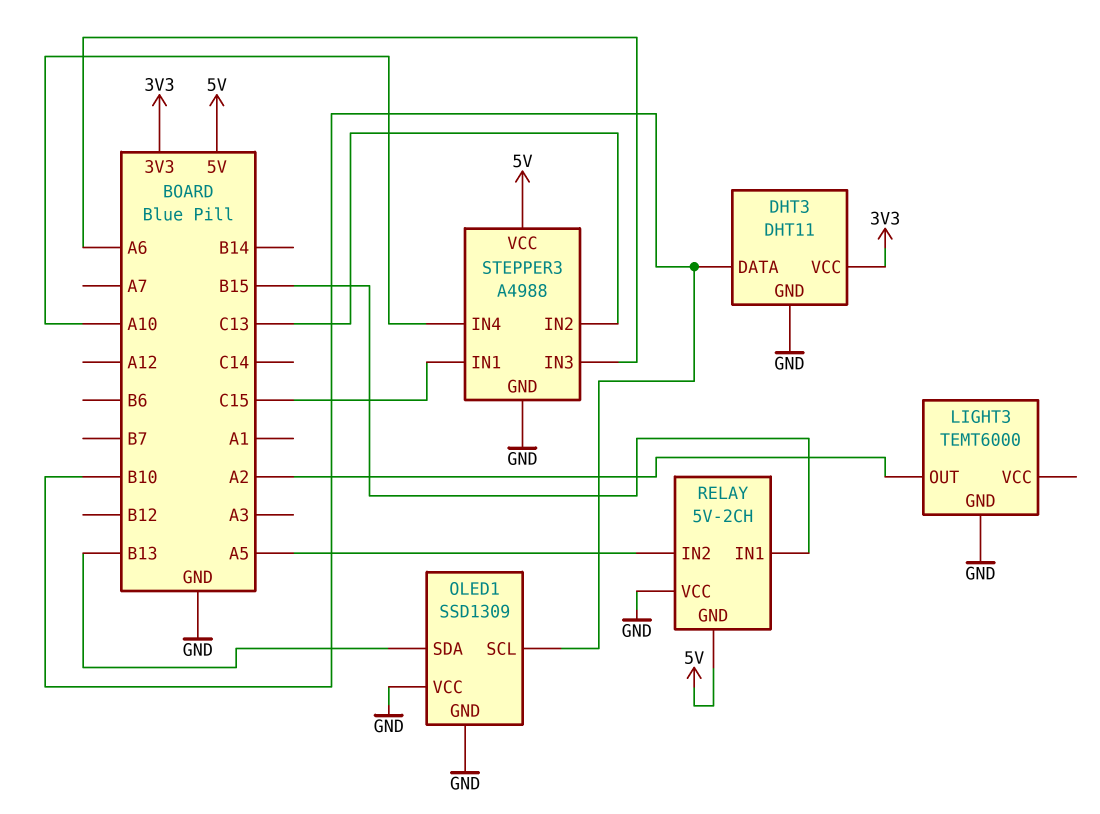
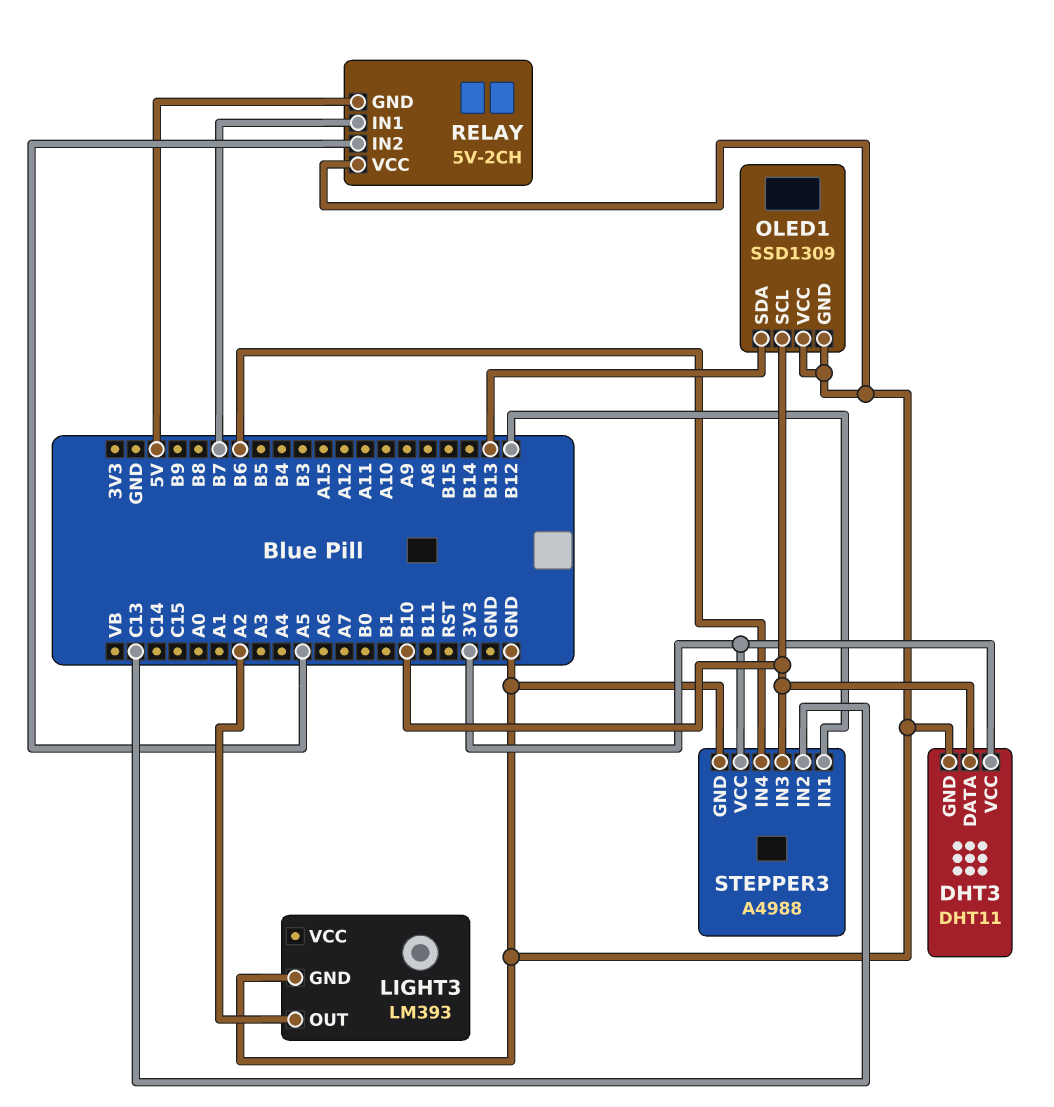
LIGHT3: TEMT6000 -> LM393
RELAY pin IN1: B15 -> B7
STEPPER3 pin IN1: C15 -> B12
STEPPER3 pin IN3: A6 -> B10
STEPPER3 pin IN4: A10 -> B6
STEPPER3 pin VCC: 5V -> 3V3

